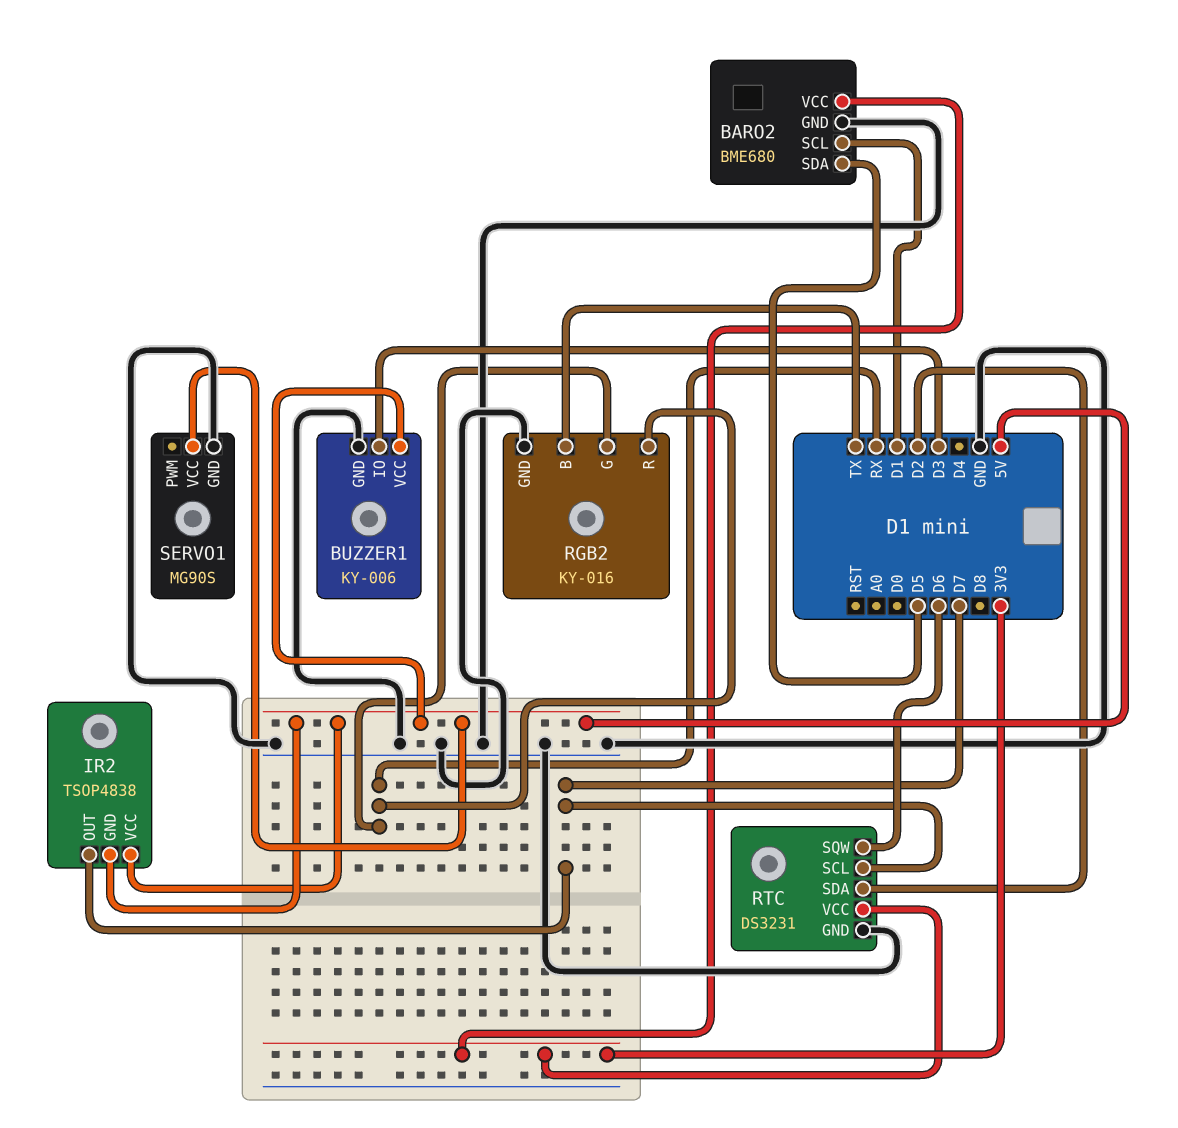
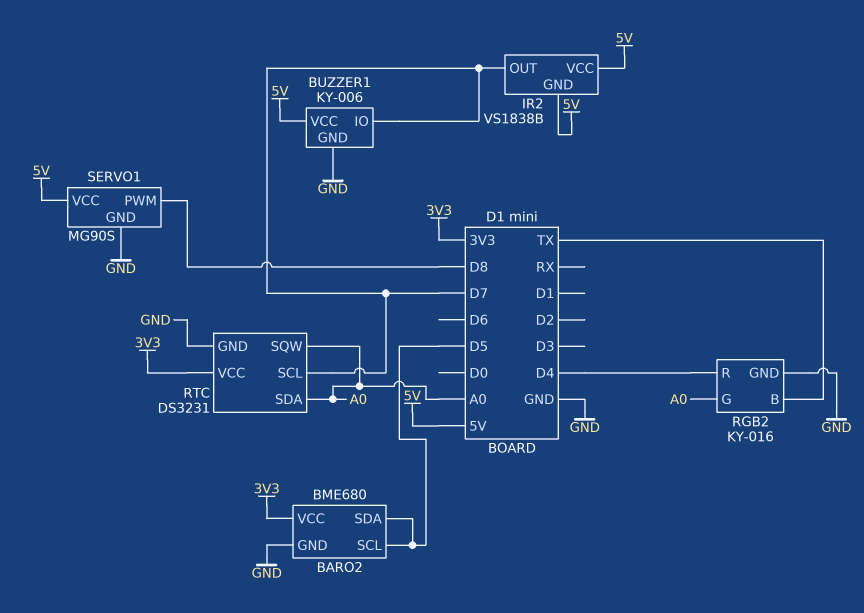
BARO2 pin SCL: D1 -> D5
BUZZER1 pin IO: D3 -> D7
IR2: TSOP4838 -> VS1838B
RGB2 pin G: RX -> A0
RGB2 pin R: RX -> D4
RTC pin SDA: D2 -> A0
RTC pin SQW: D6 -> A0
SERVO1 pin PWM: none -> D8

